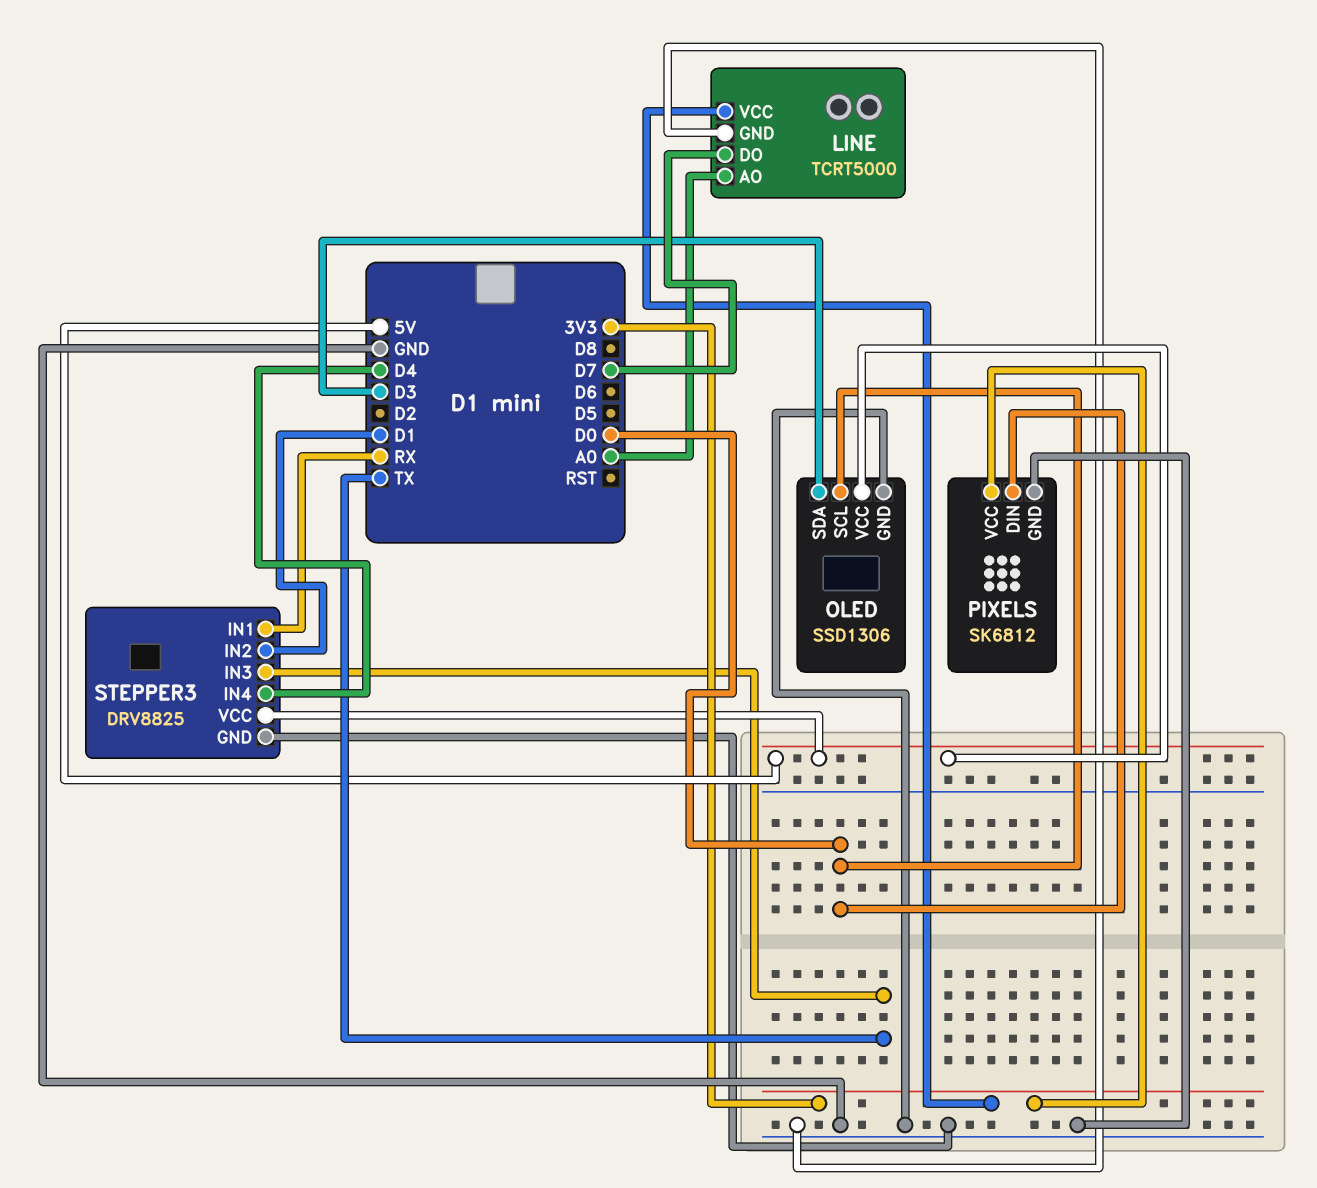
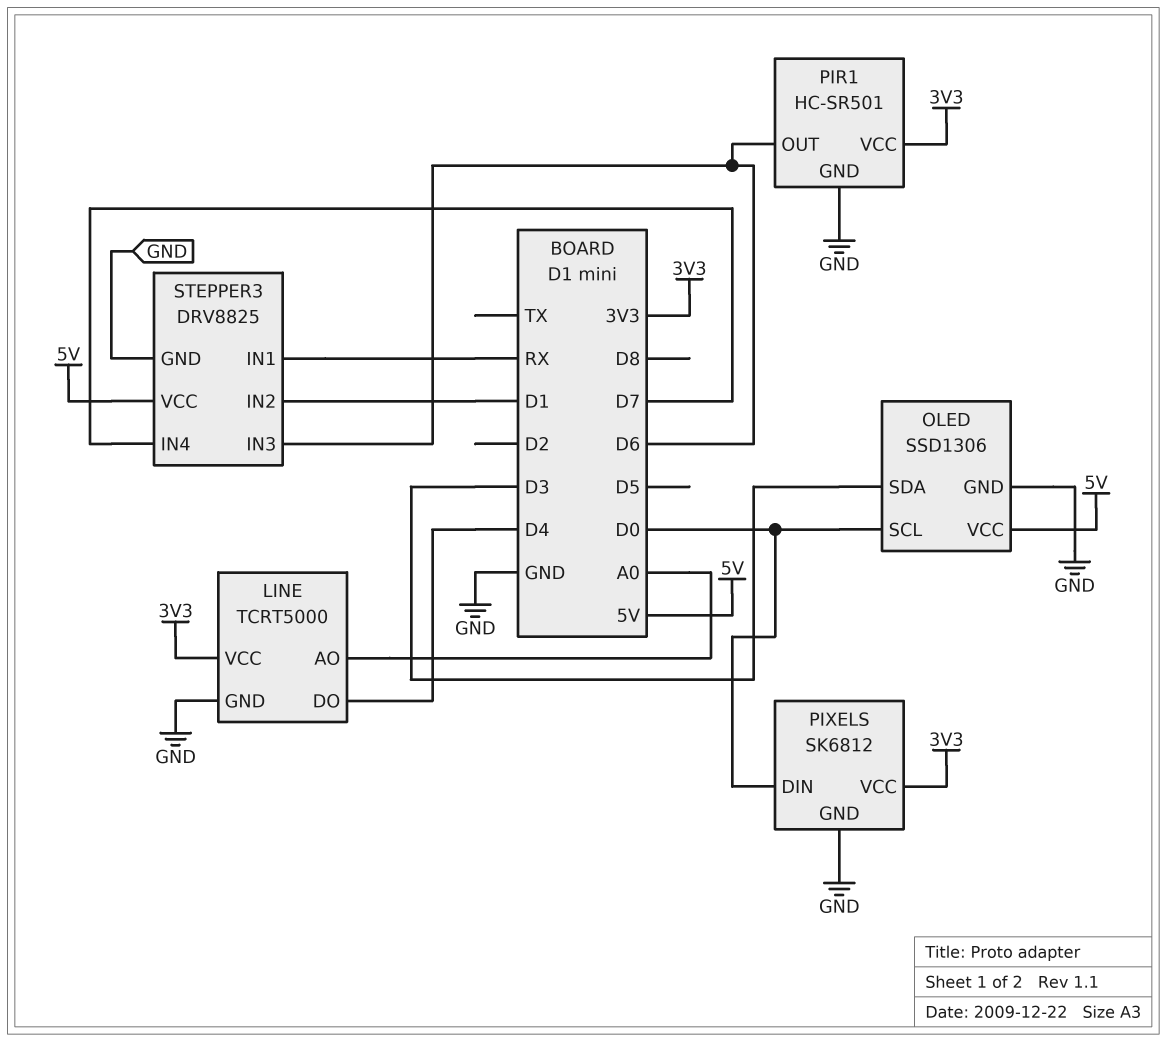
LINE pin DO: D7 -> D4
PIR1: none -> HC-SR501
PIR1 pin GND: none -> GND
PIR1 pin OUT: none -> D6
PIR1 pin VCC: none -> 3V3
STEPPER3 pin IN3: TX -> D6
STEPPER3 pin IN4: D4 -> D7

